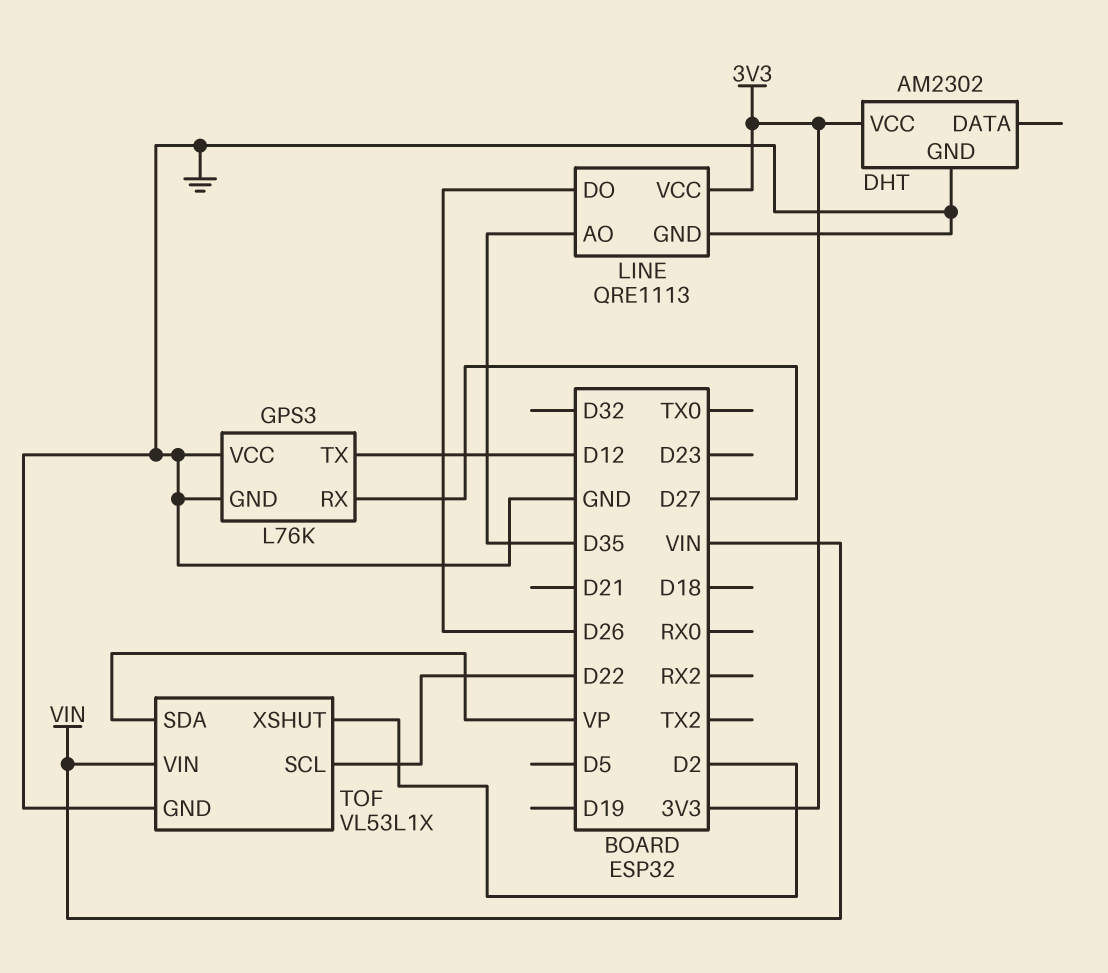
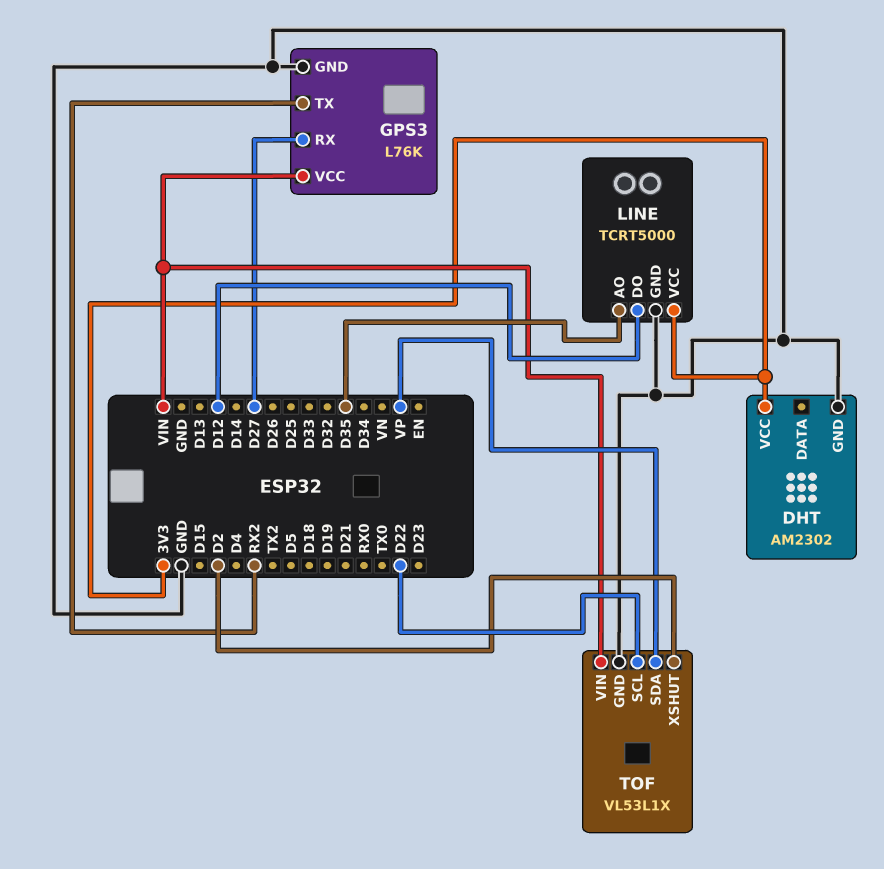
GPS3 pin TX: D12 -> RX2
GPS3 pin VCC: GND -> VIN
LINE: QRE1113 -> TCRT5000
LINE pin DO: D26 -> D12

